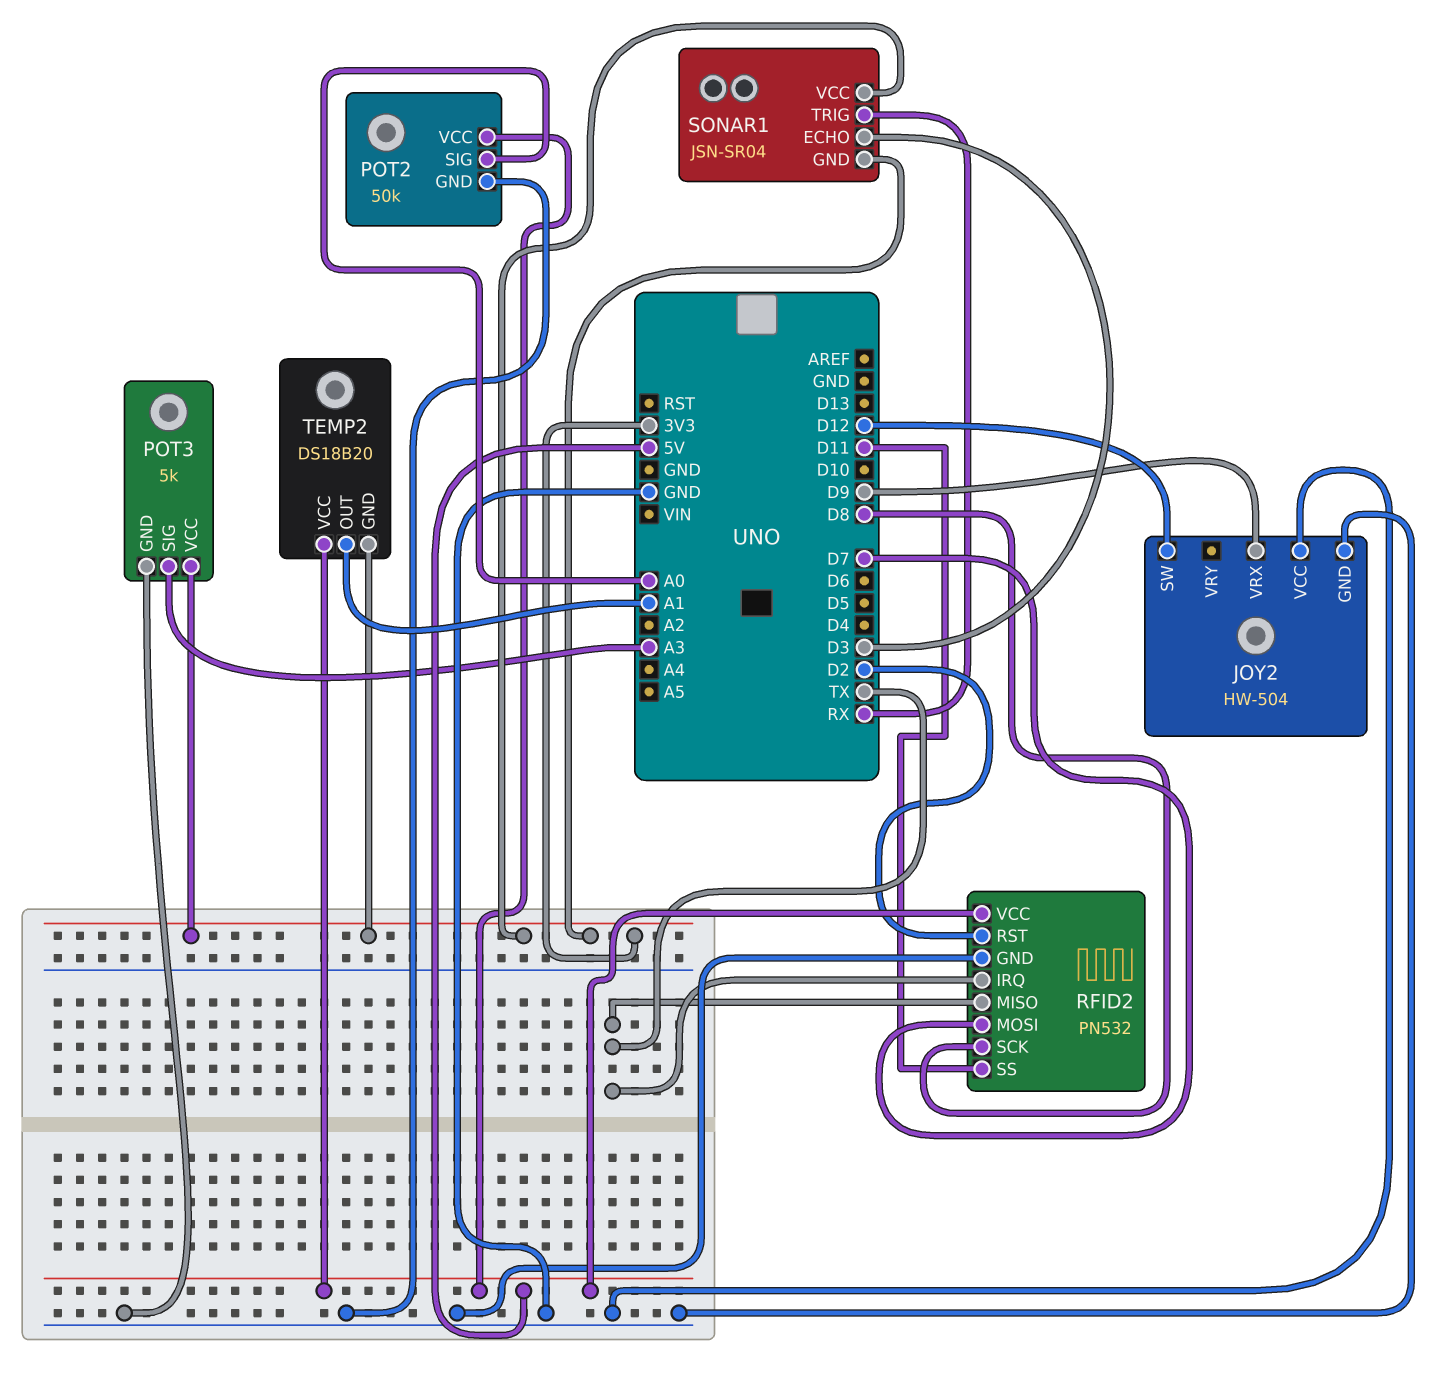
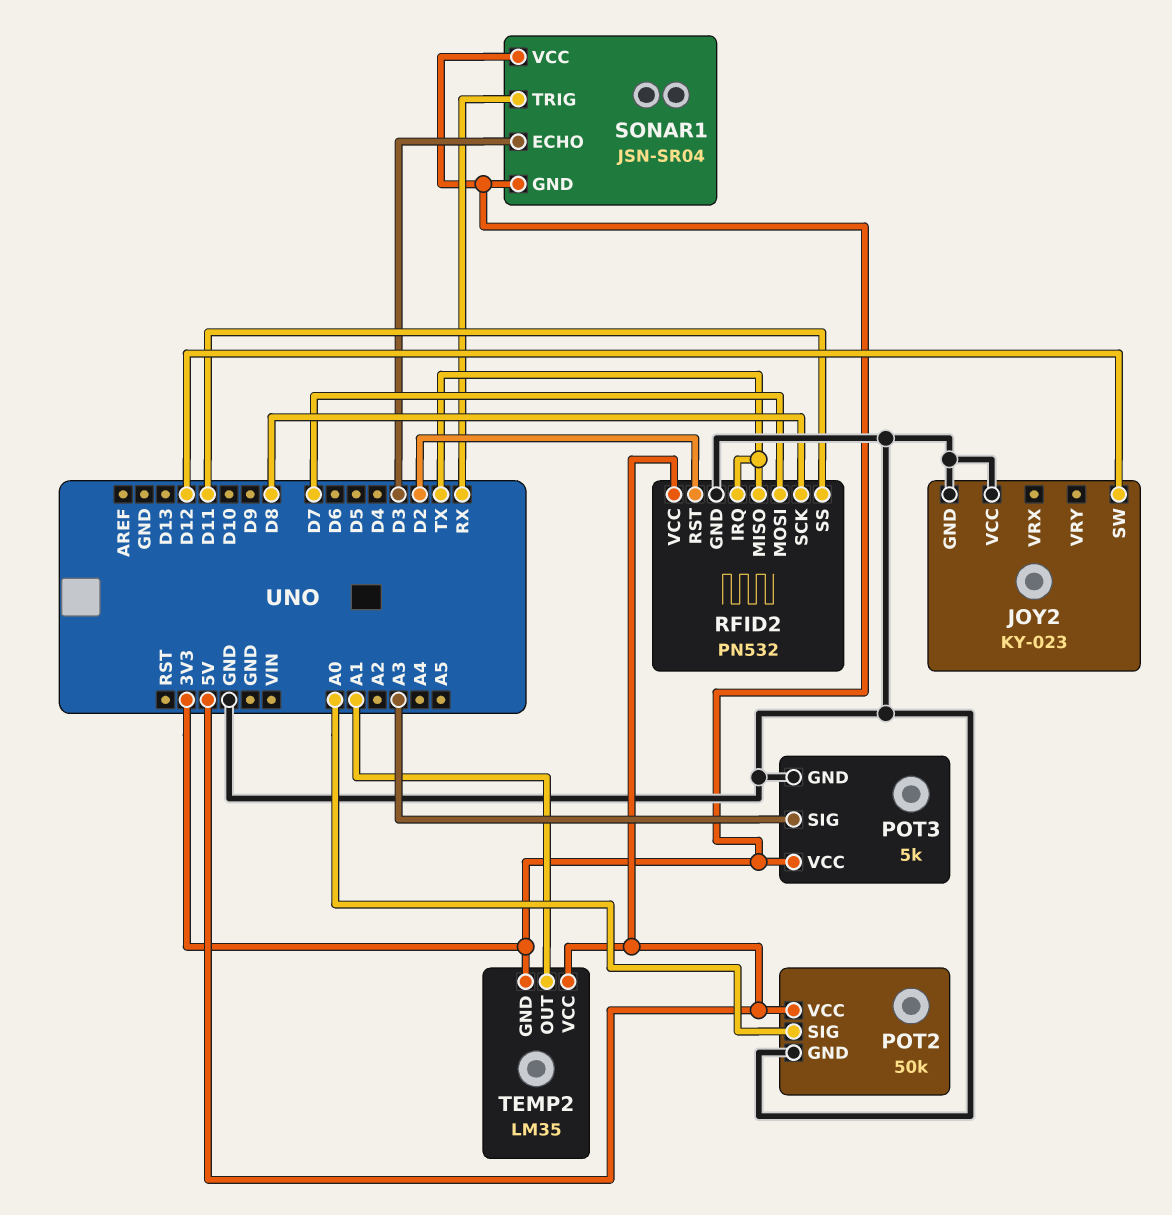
JOY2: HW-504 -> KY-023
JOY2 pin VRX: D9 -> none
TEMP2: DS18B20 -> LM35

